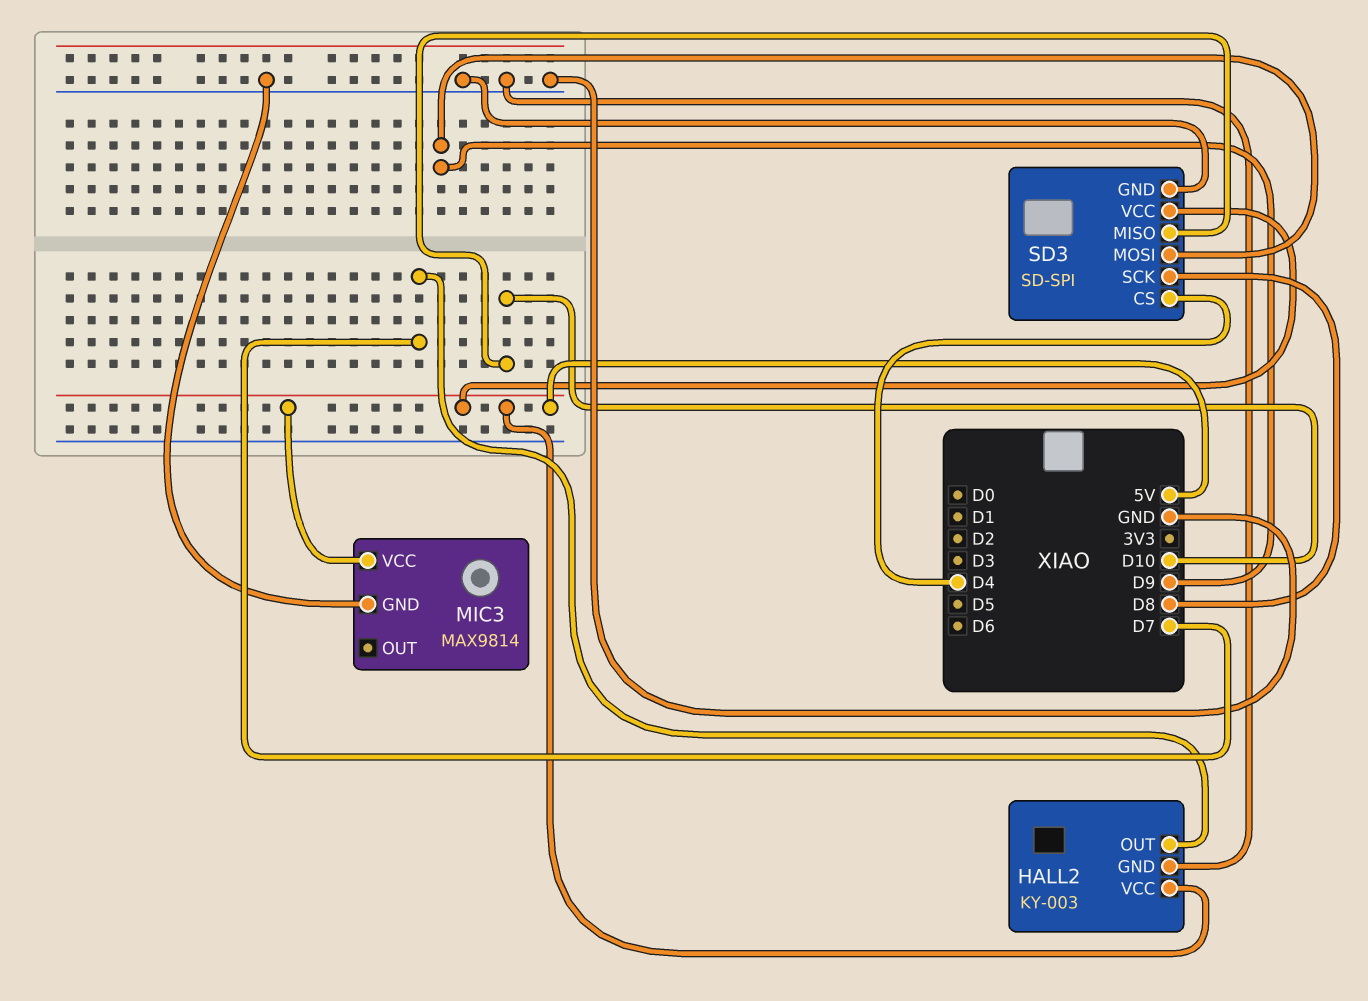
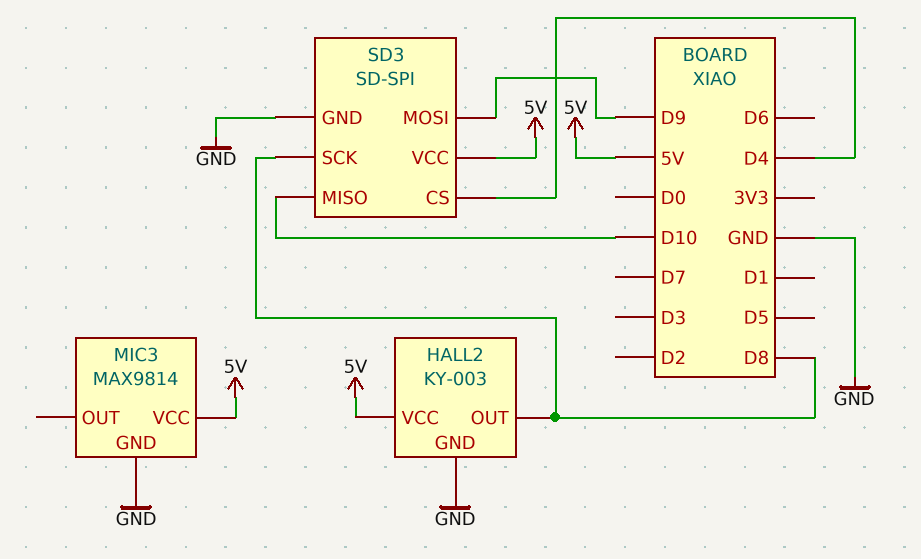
HALL2 pin OUT: D7 -> D8

